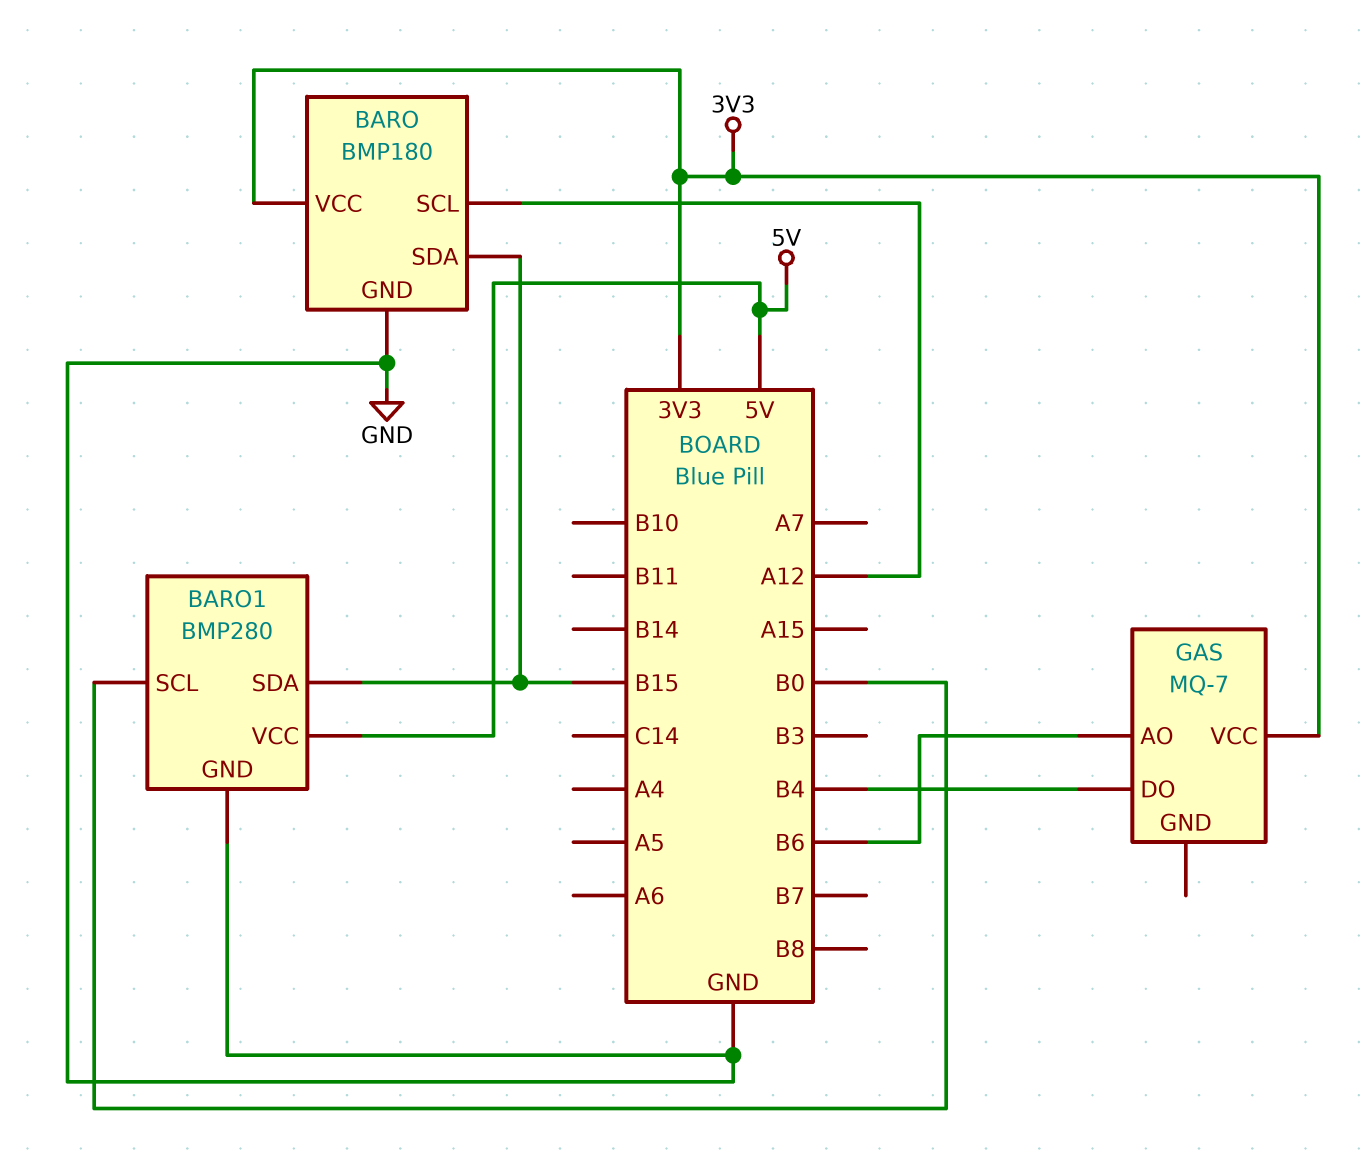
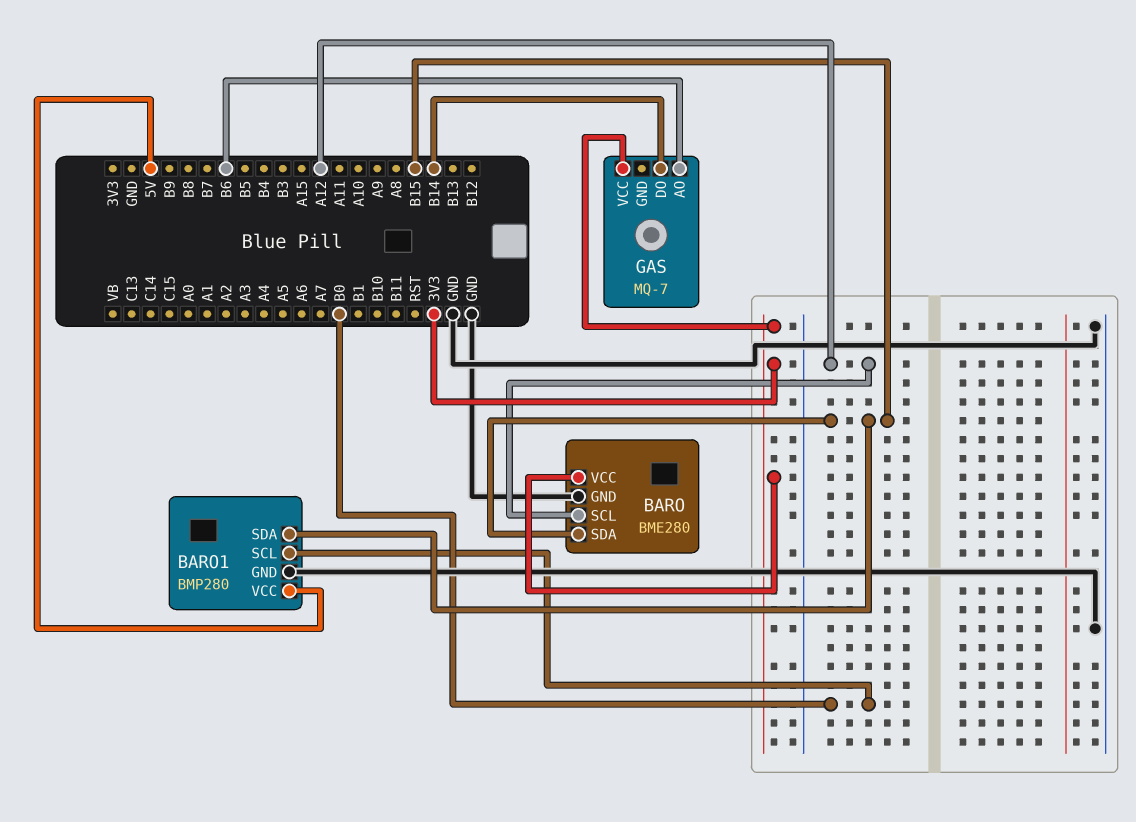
BARO: BMP180 -> BME280
GAS pin DO: B4 -> B14

